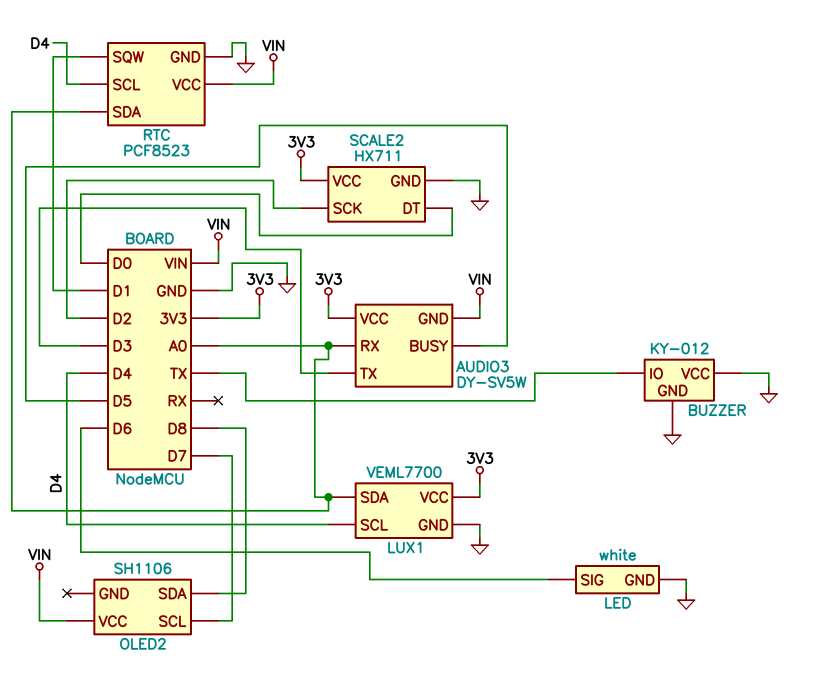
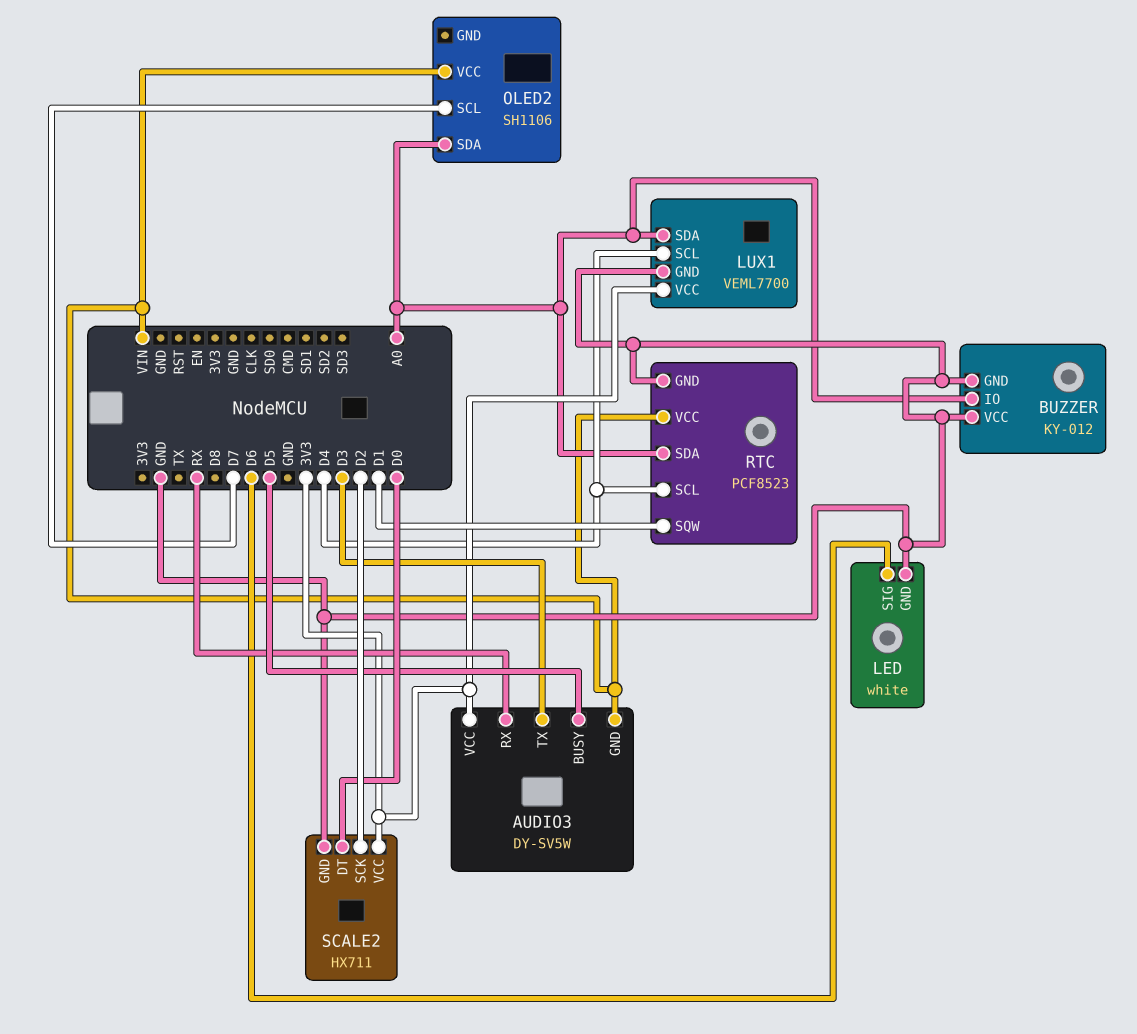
AUDIO3 pin RX: A0 -> RX
BUZZER pin IO: TX -> A0
OLED2 pin SDA: D8 -> A0

